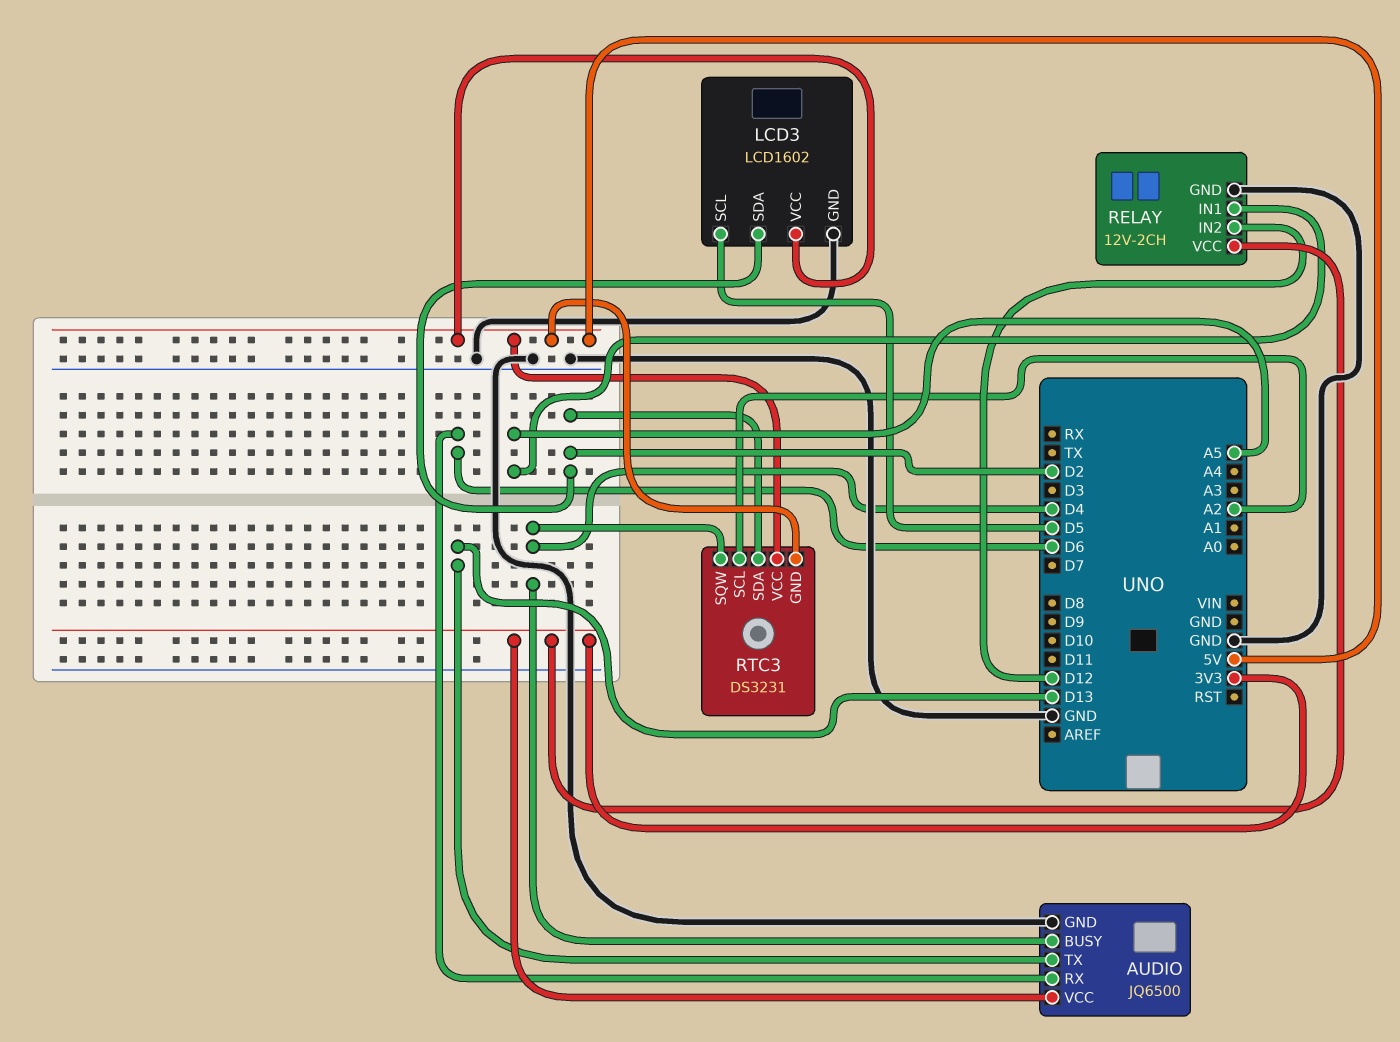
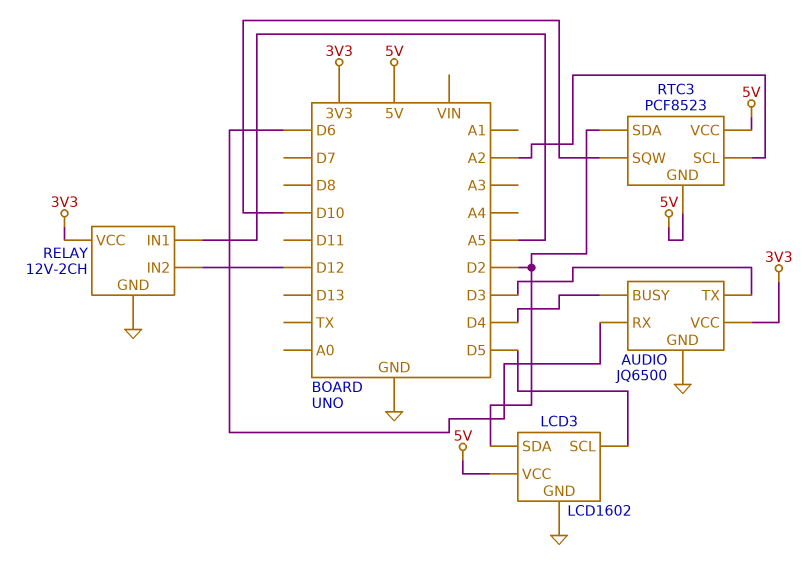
AUDIO pin TX: D13 -> D3
RTC3: DS3231 -> PCF8523
RTC3 pin SQW: D4 -> D10

